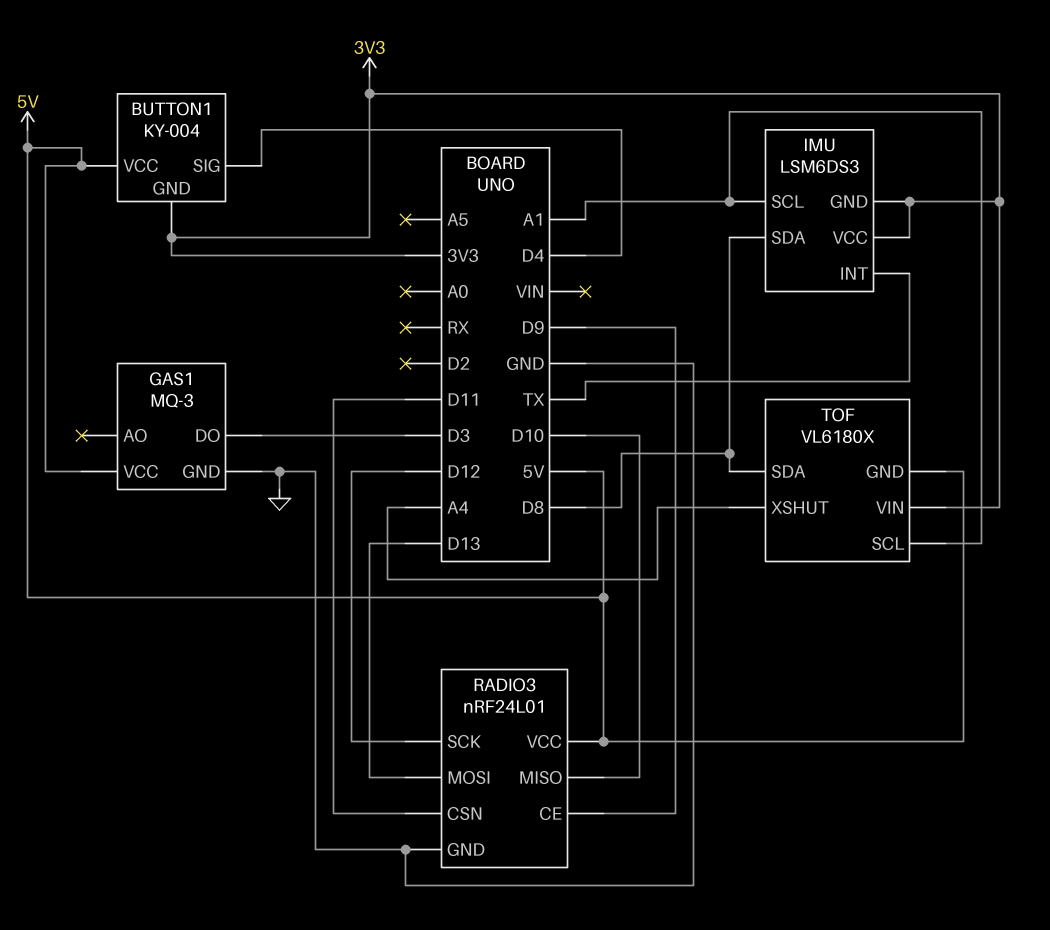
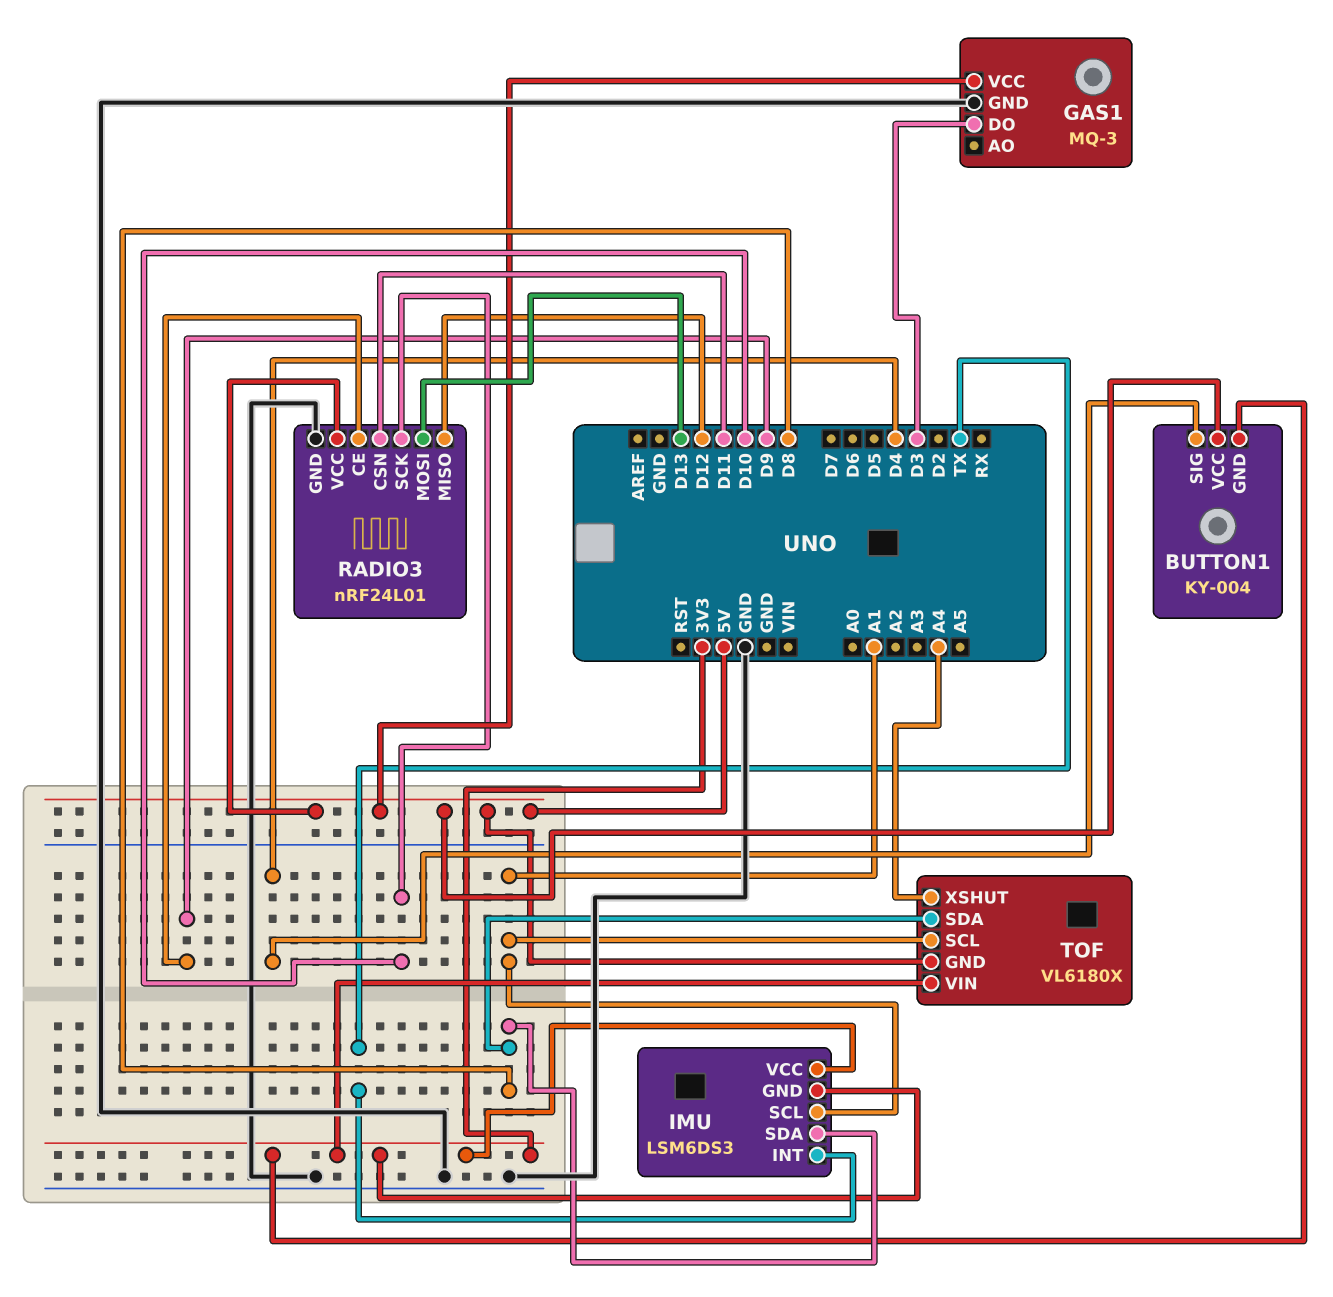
RADIO3 pin MISO: D10 -> D12
RADIO3 pin SCK: D12 -> D10

